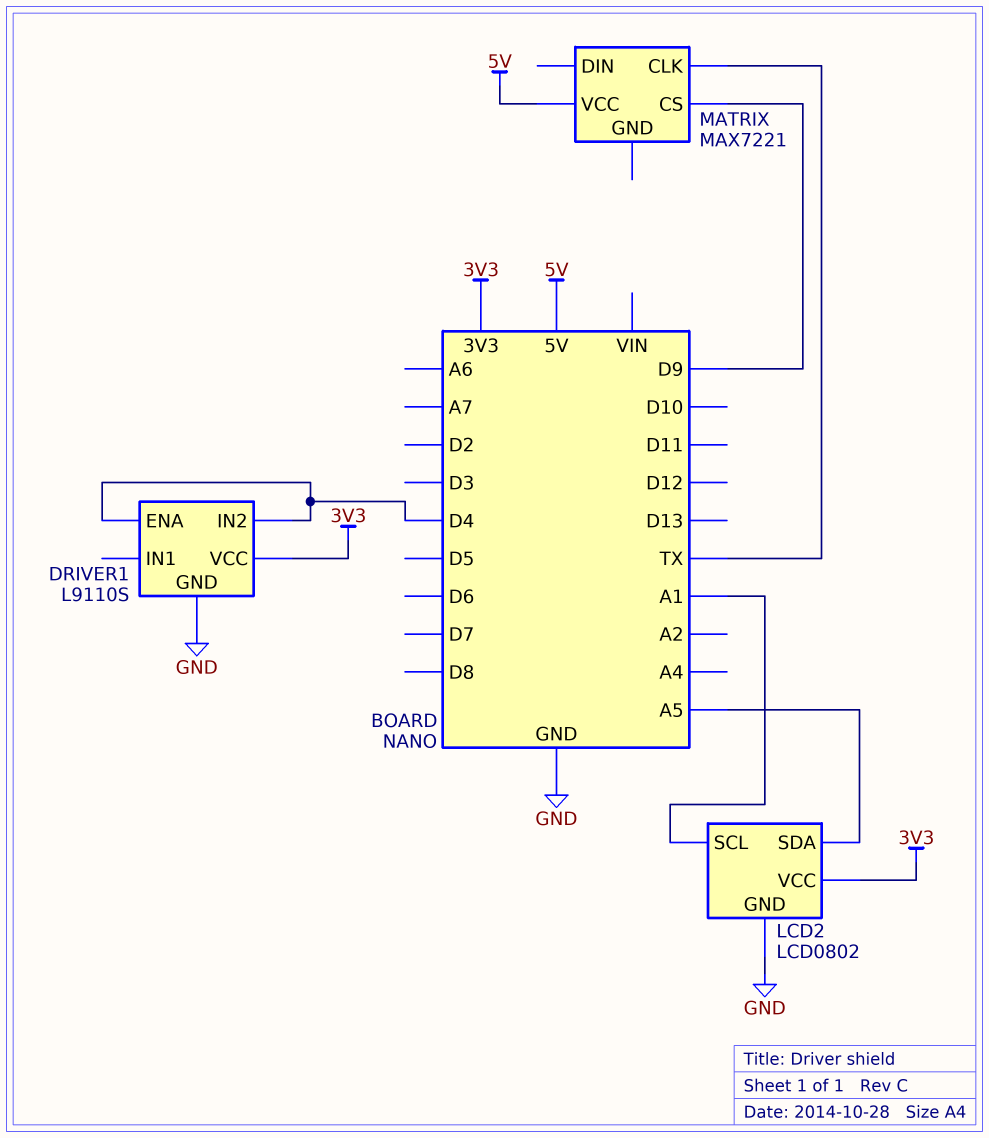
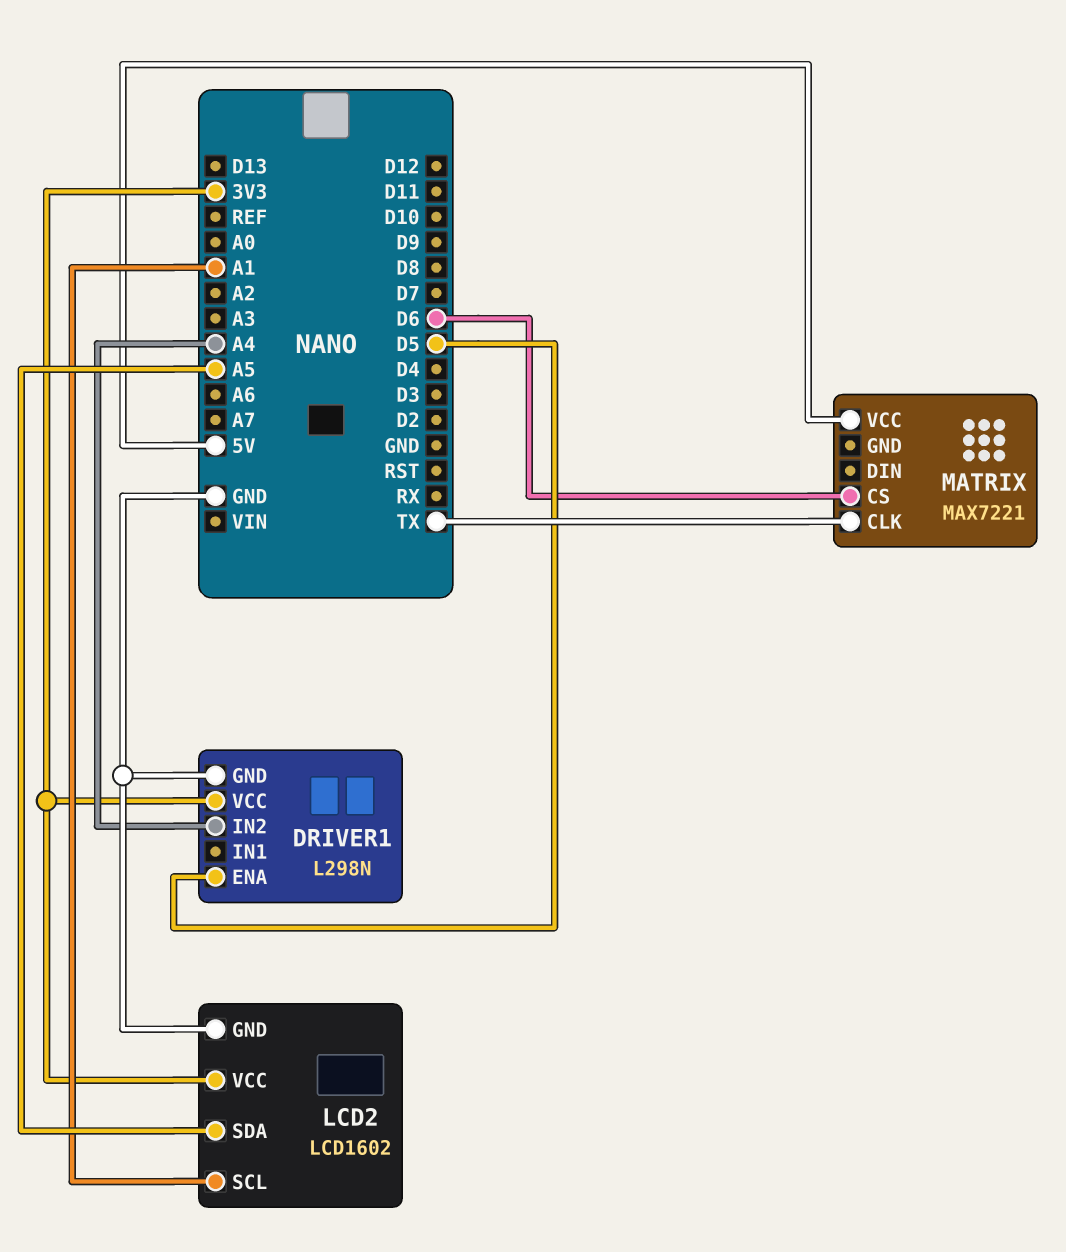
DRIVER1: L9110S -> L298N
DRIVER1 pin ENA: D4 -> D5
DRIVER1 pin IN2: D4 -> A4
LCD2: LCD0802 -> LCD1602
MATRIX pin CS: D9 -> D6

